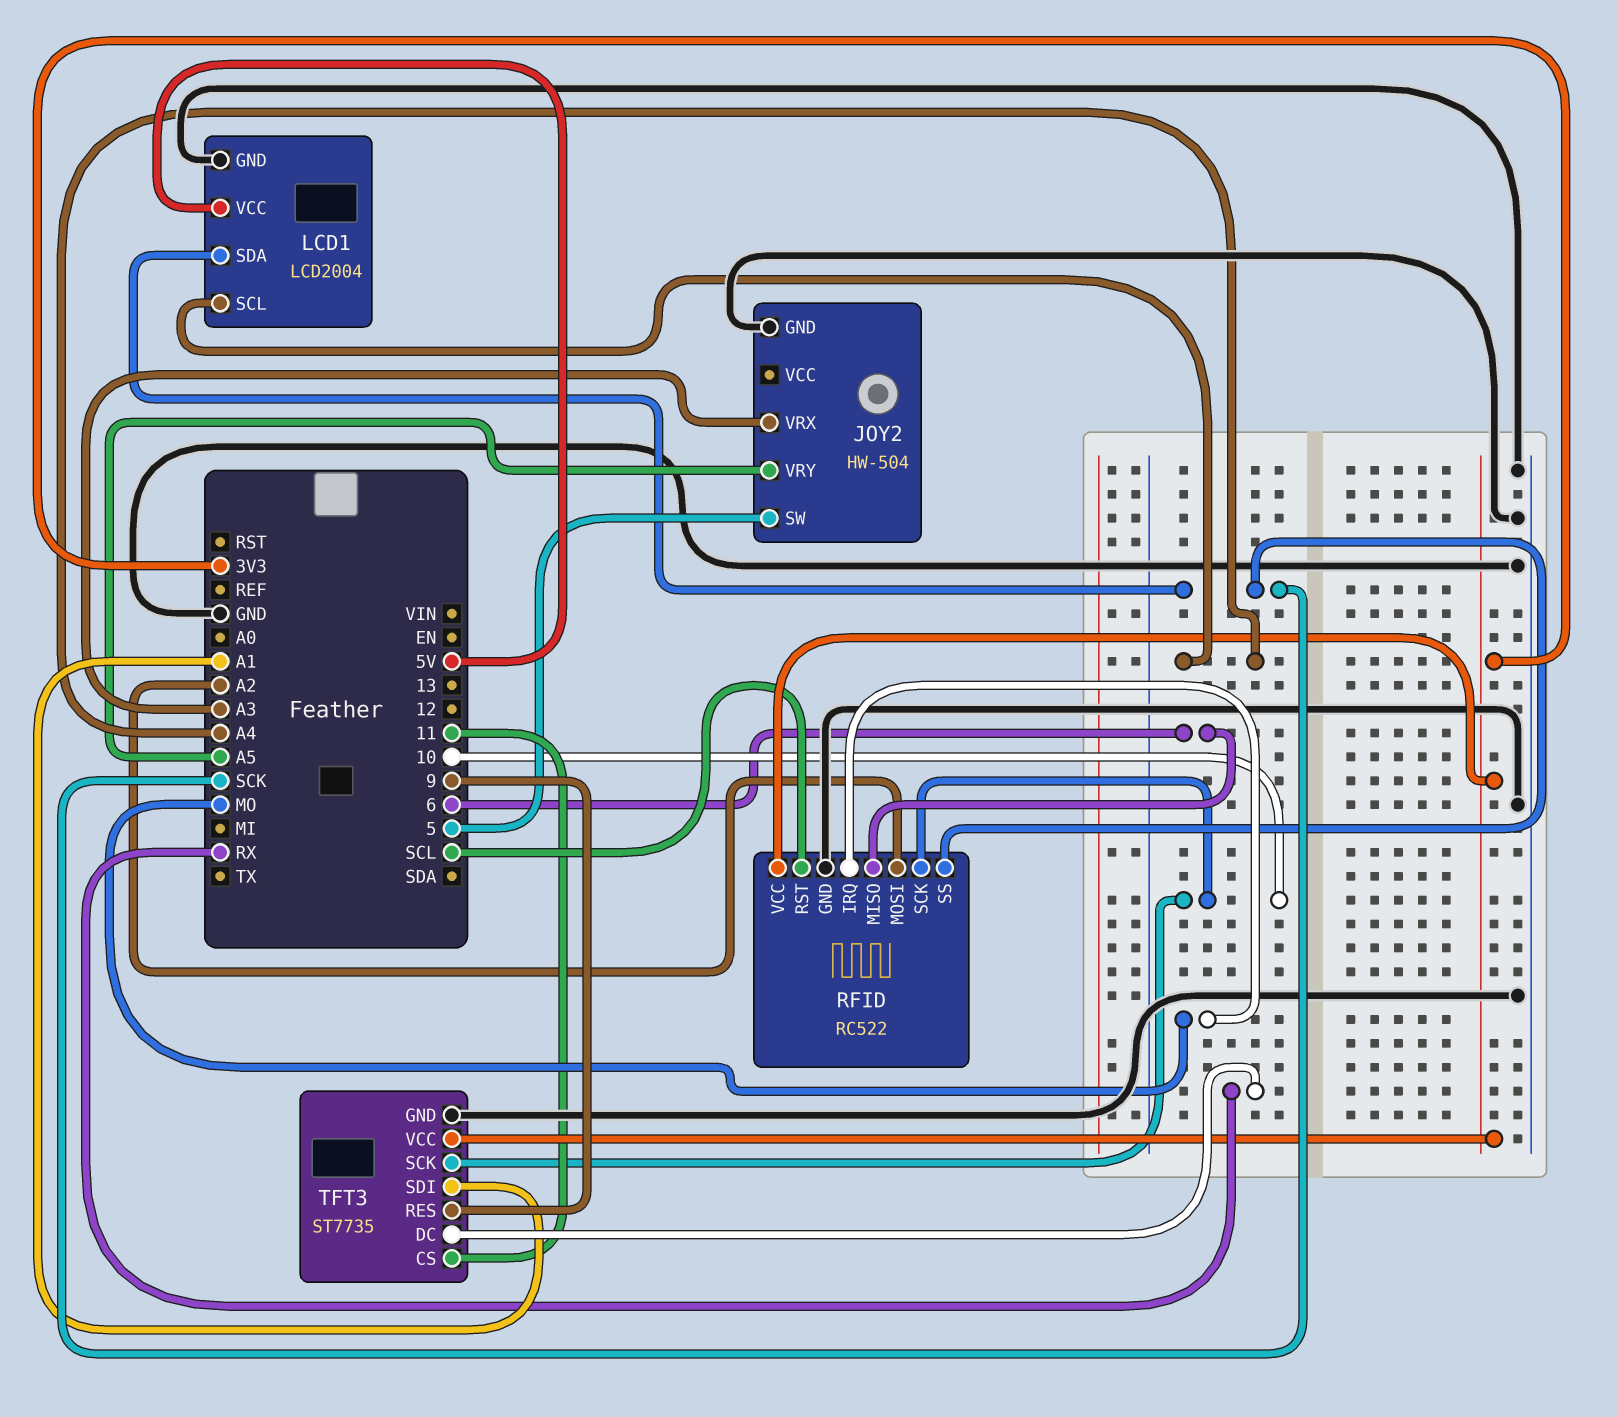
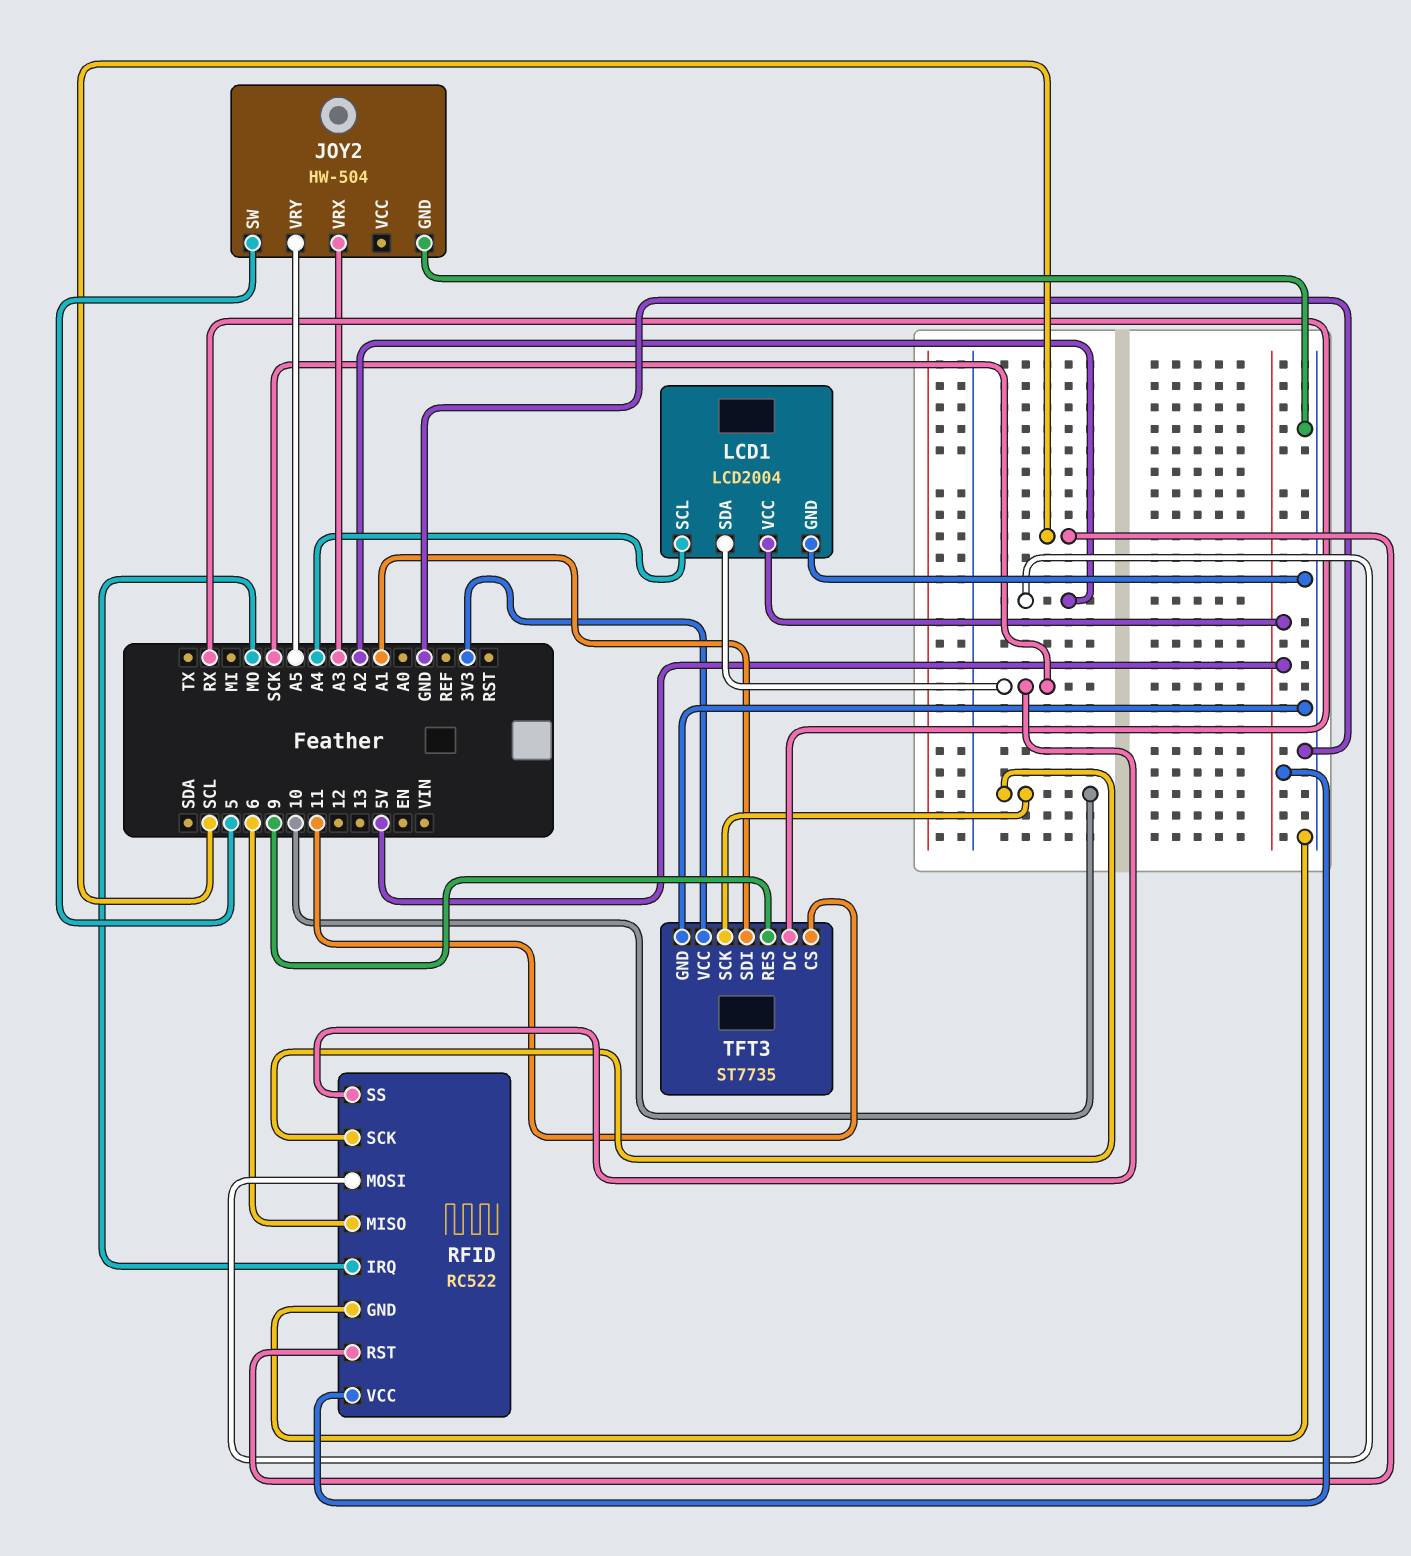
RFID pin VCC: 3V3 -> 5V

